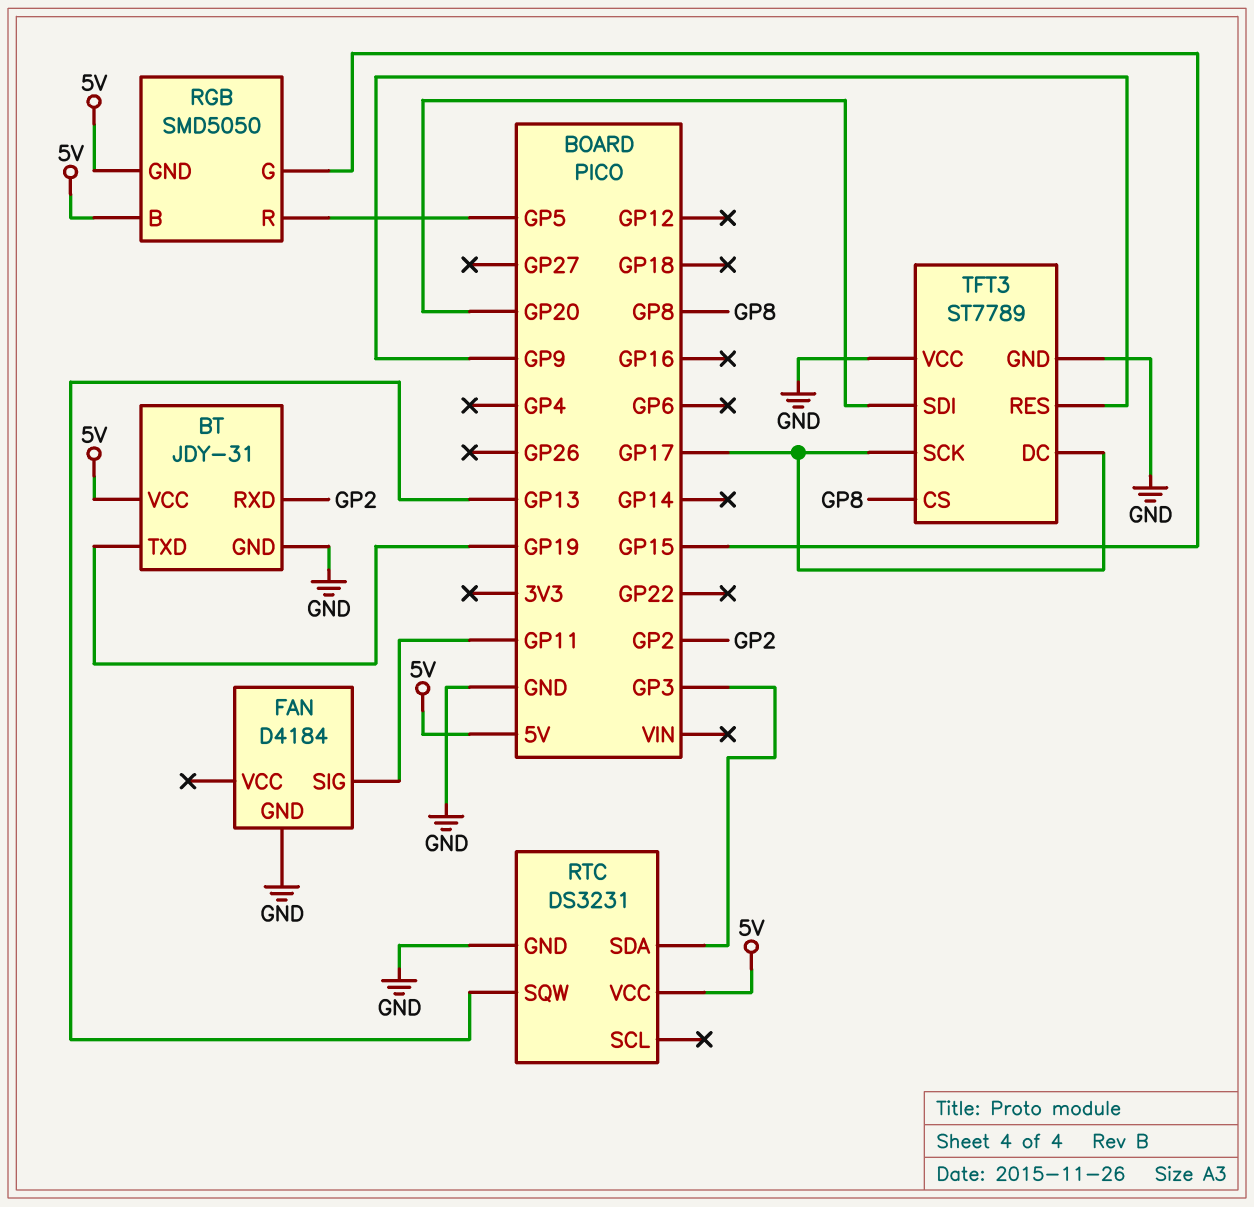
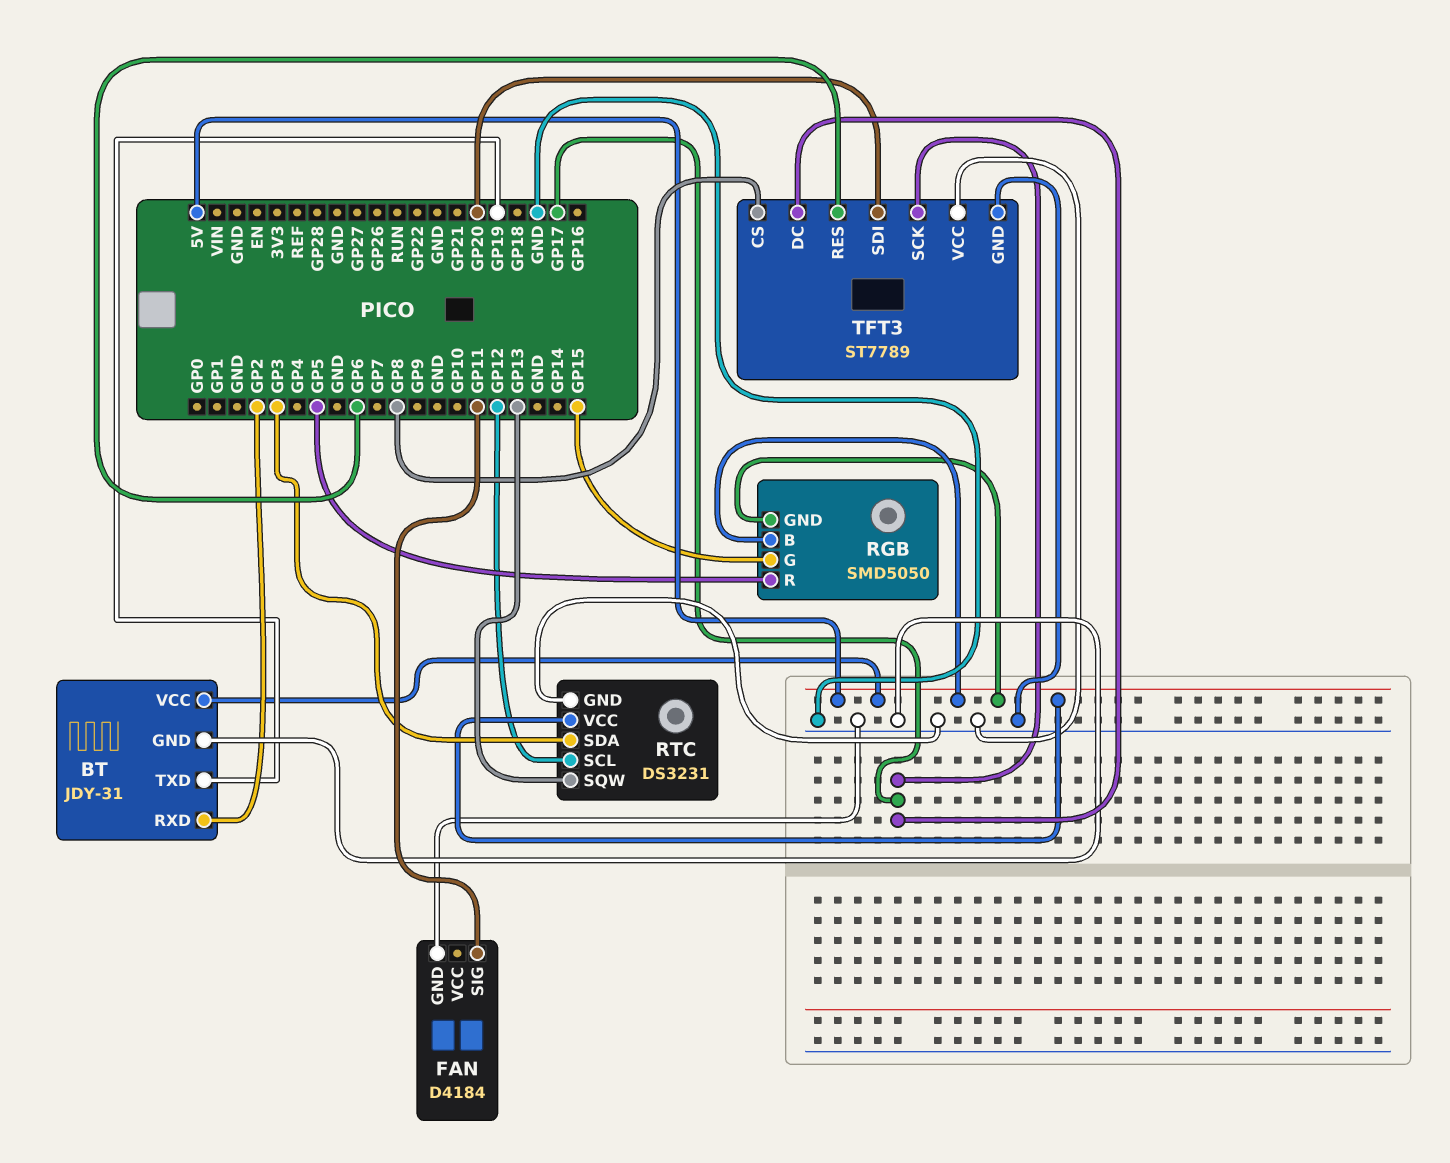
RTC pin SCL: none -> GP12
TFT3 pin RES: GP9 -> GP6

